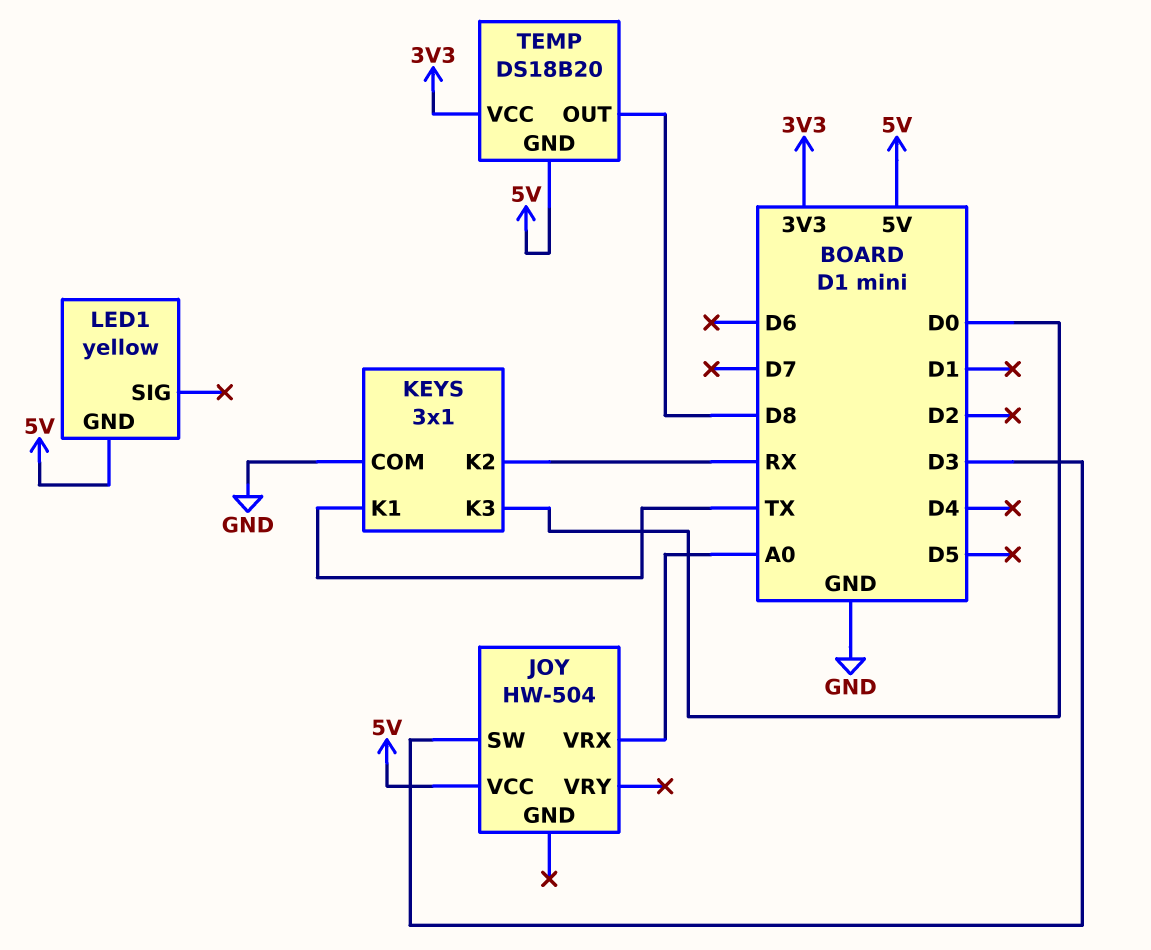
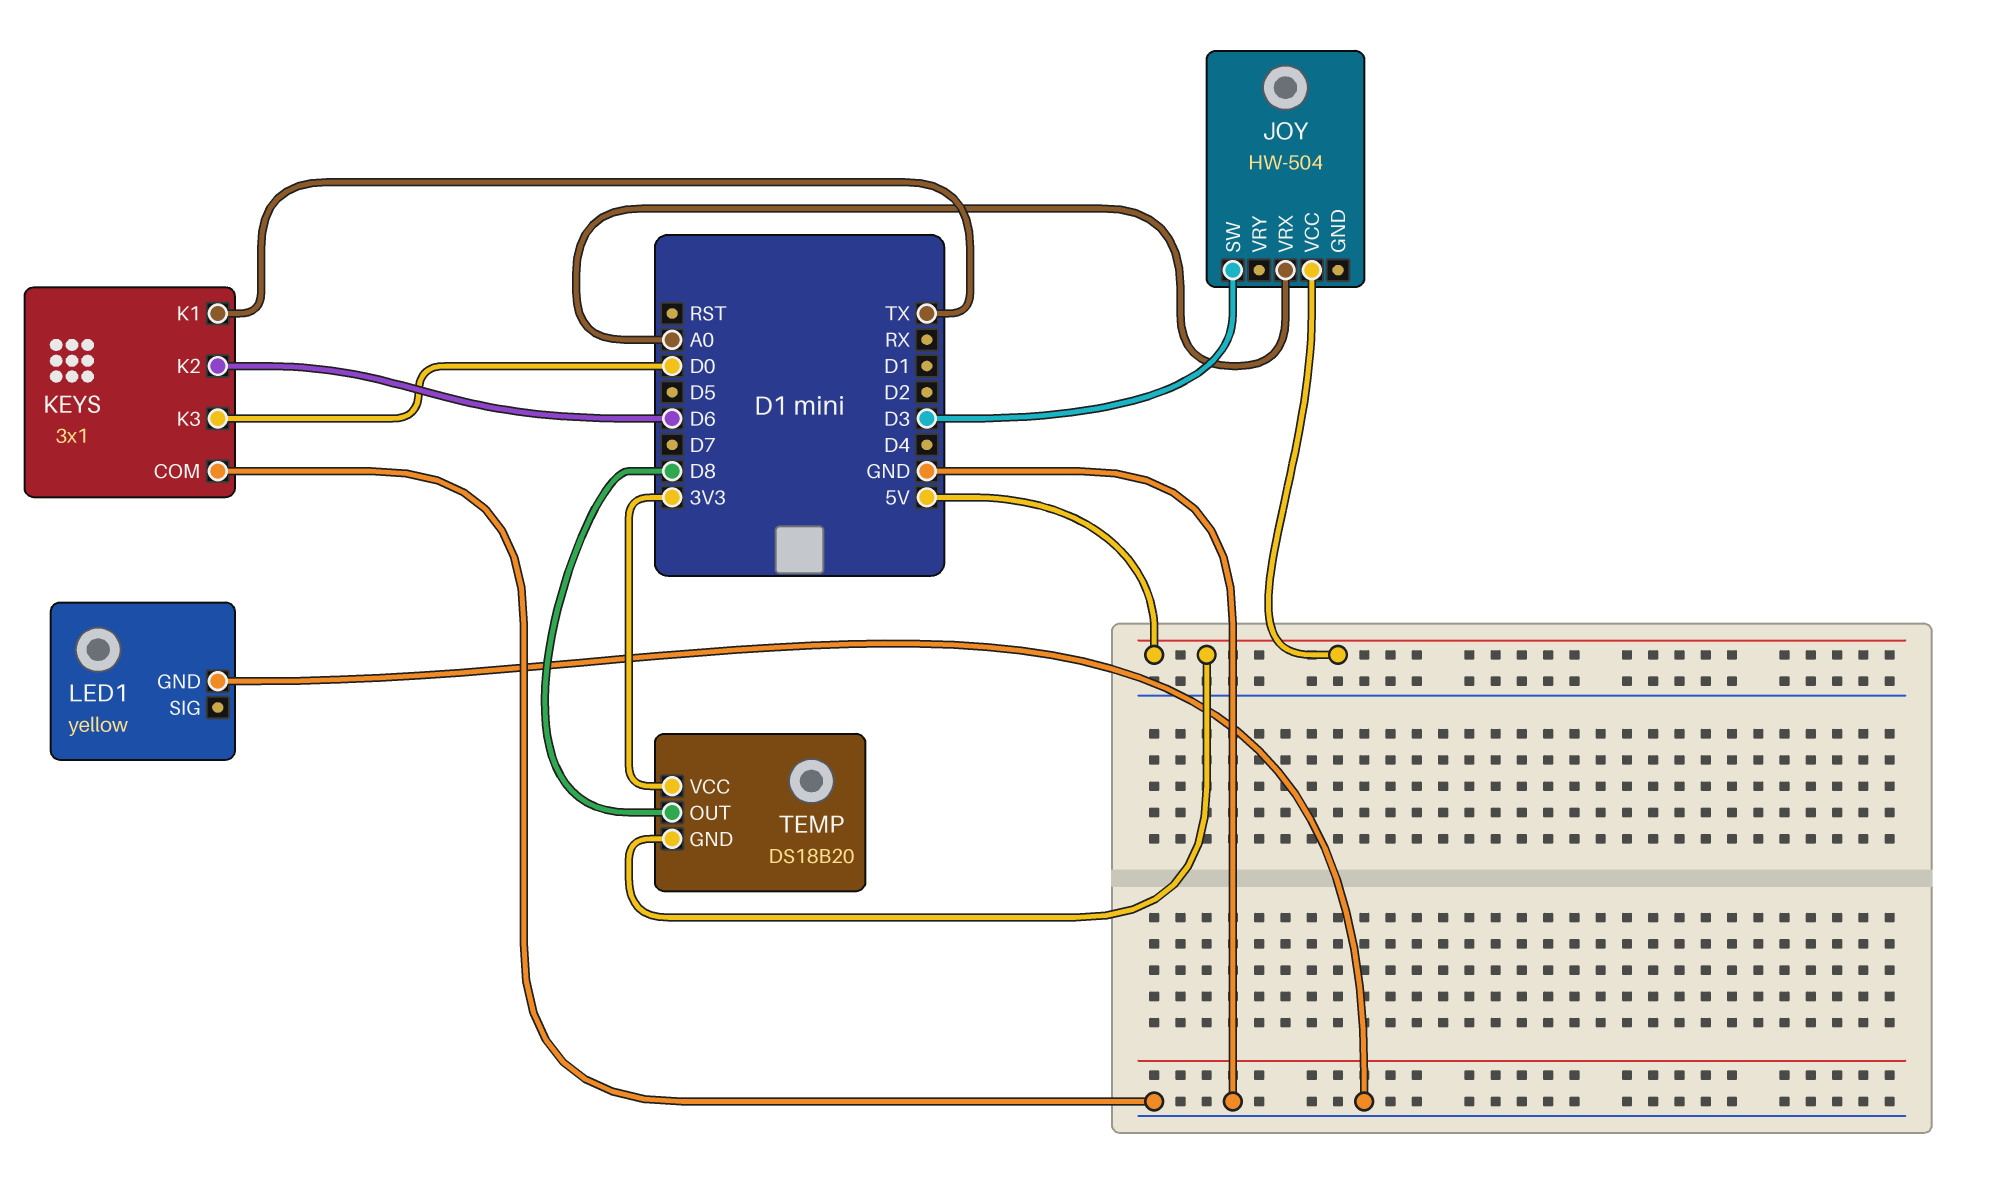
KEYS pin K2: RX -> D6
LED1 pin GND: 5V -> GND

